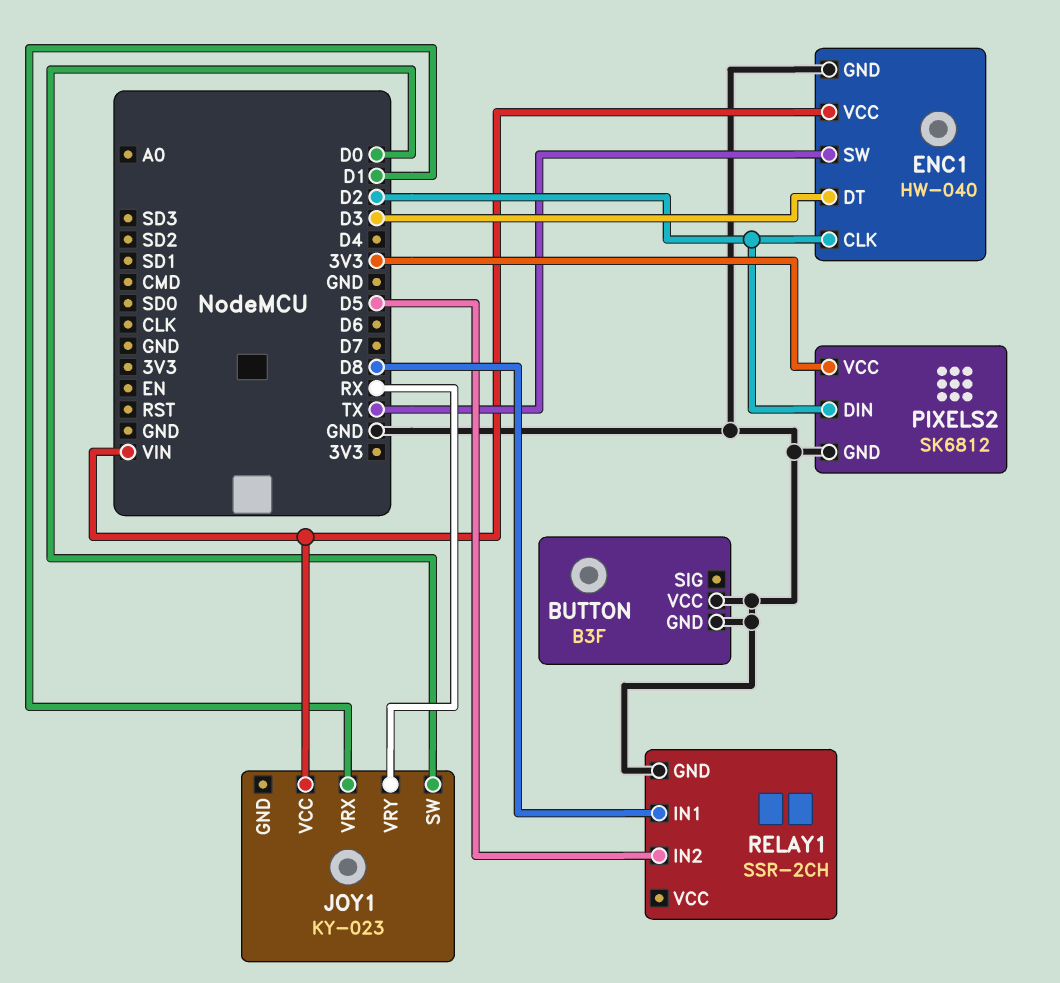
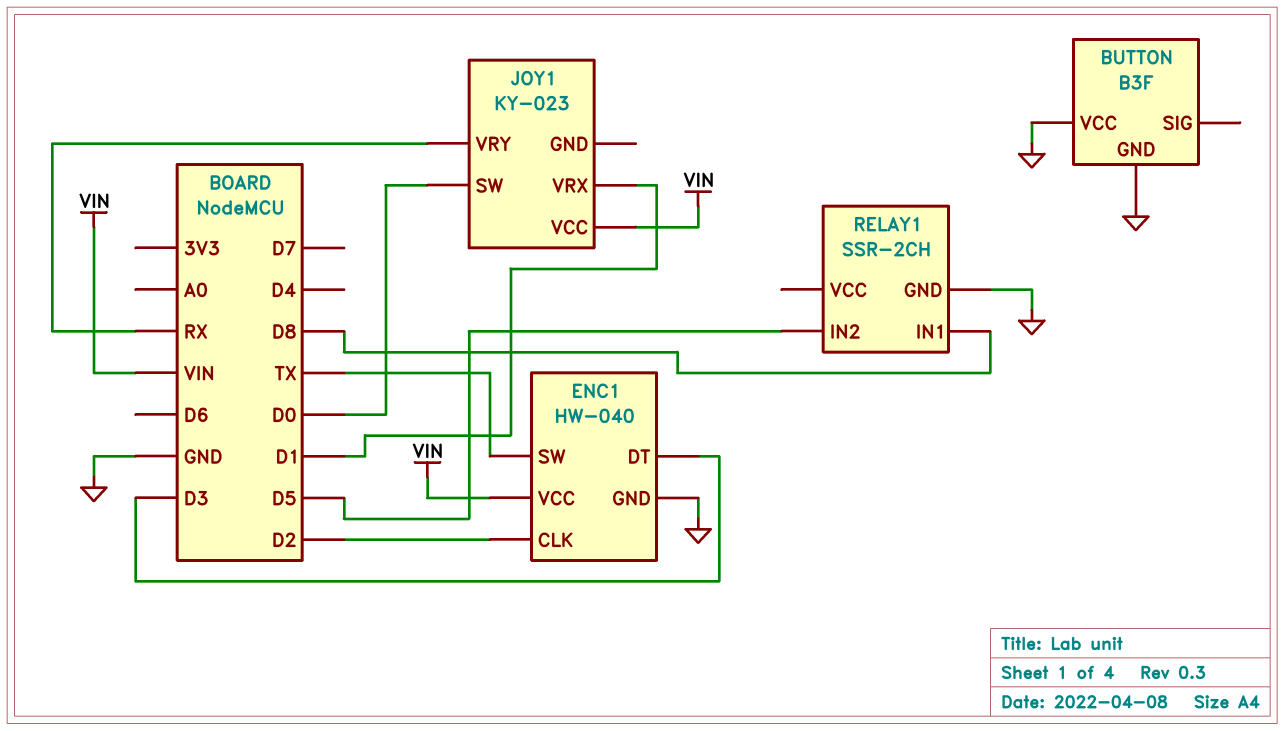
PIXELS2: SK6812 -> none
PIXELS2 pin DIN: D2 -> none
PIXELS2 pin GND: GND -> none
PIXELS2 pin VCC: 3V3 -> none

